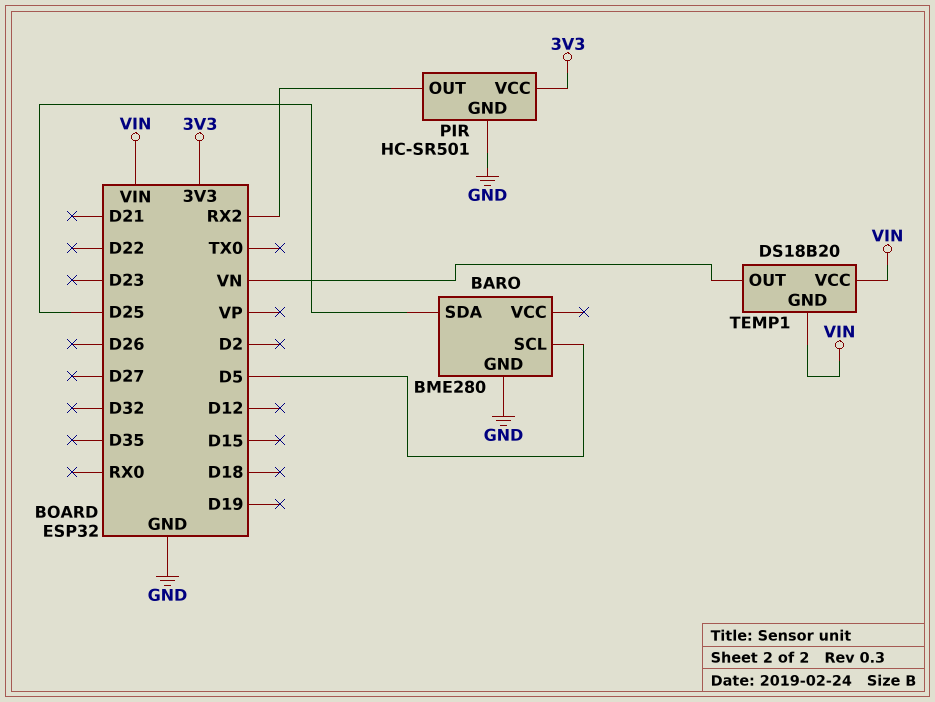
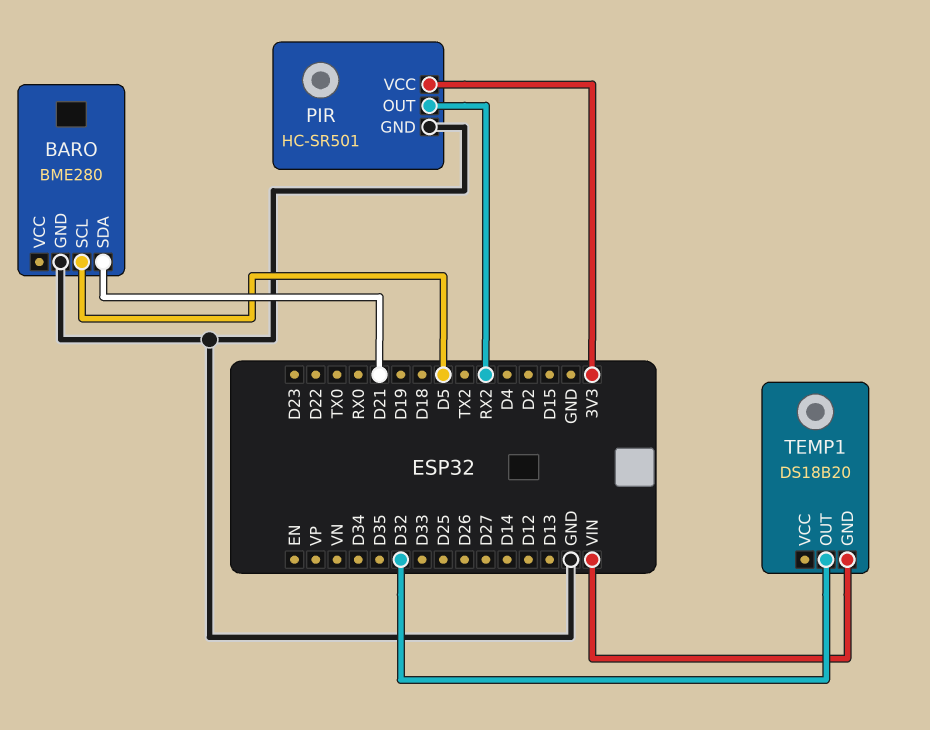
BARO pin SDA: D25 -> D21
TEMP1 pin OUT: VN -> D32
TEMP1 pin VCC: VIN -> none

